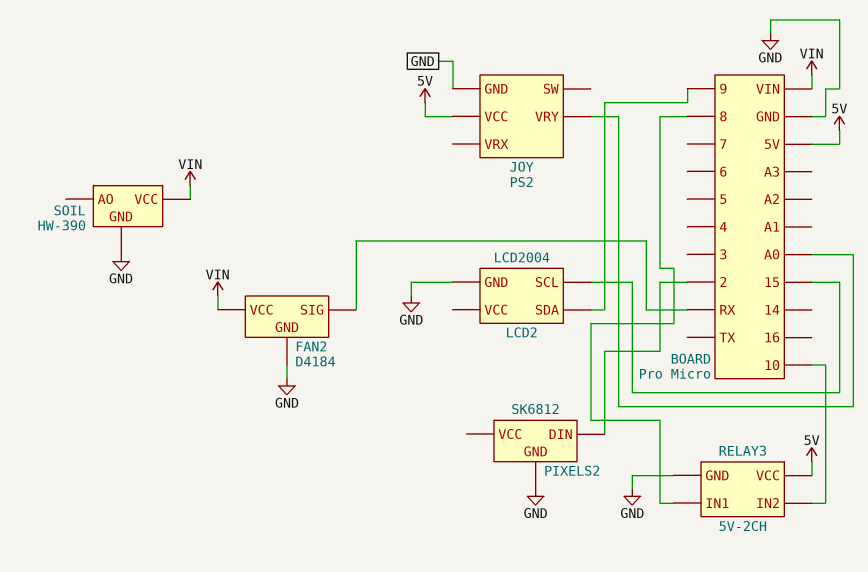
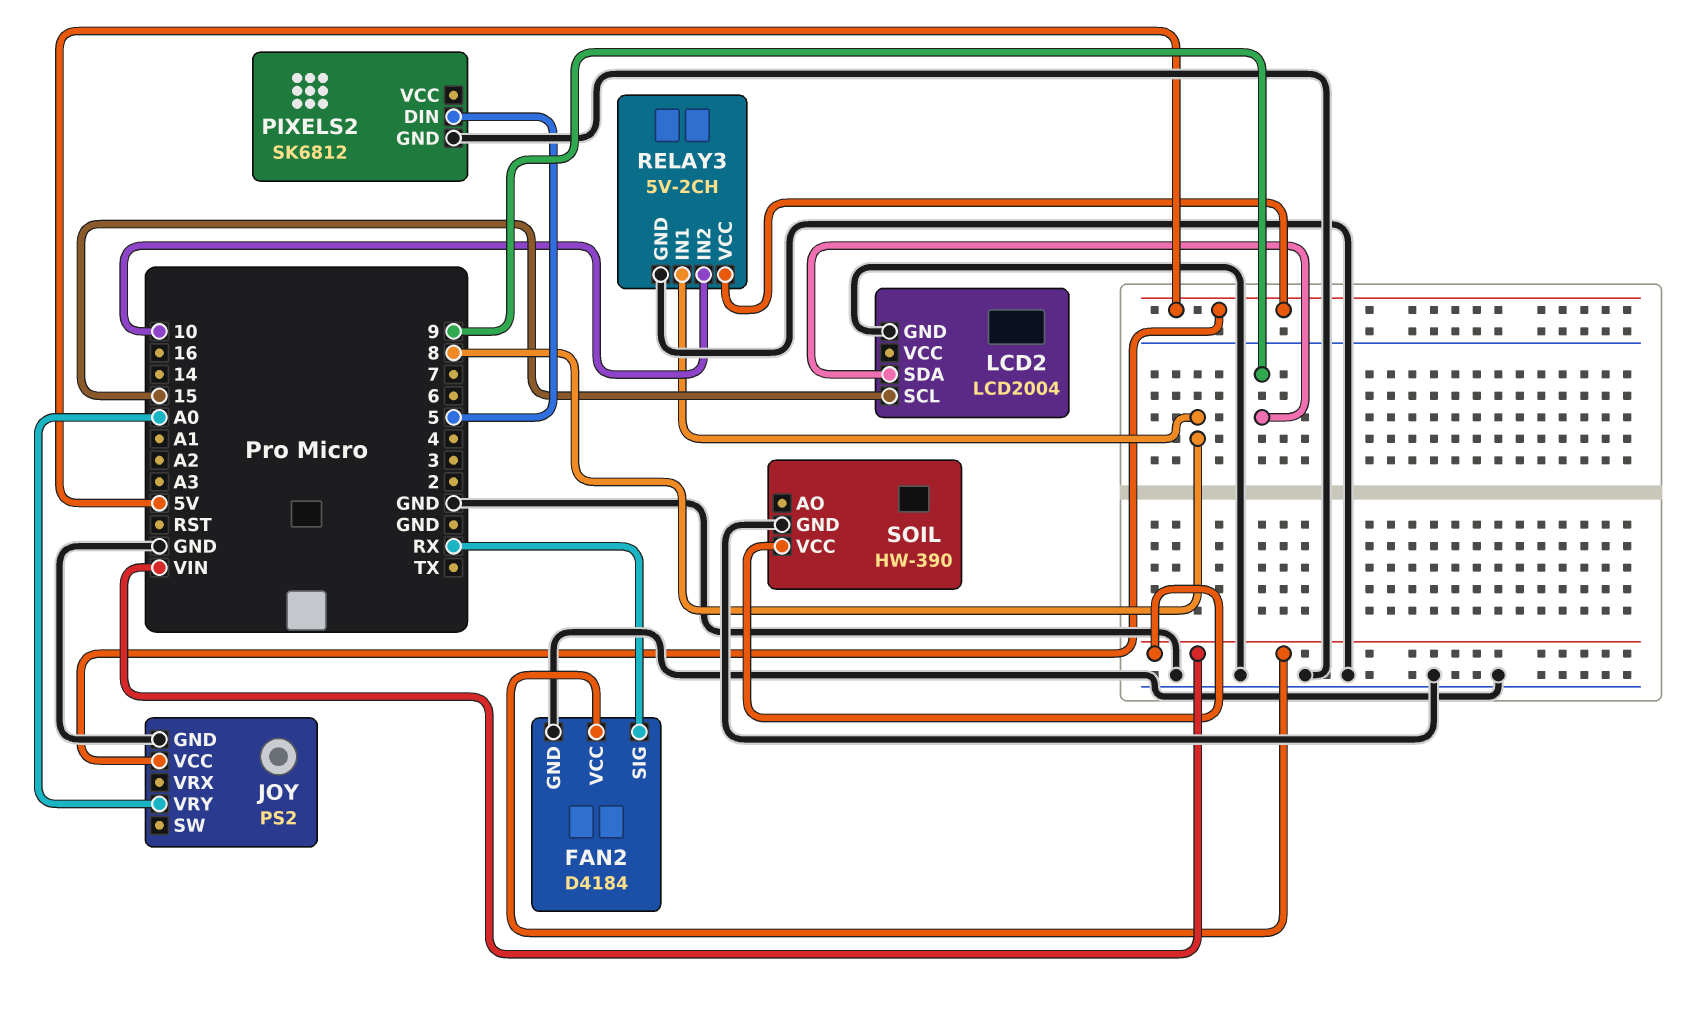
PIXELS2 pin DIN: 2 -> 5

